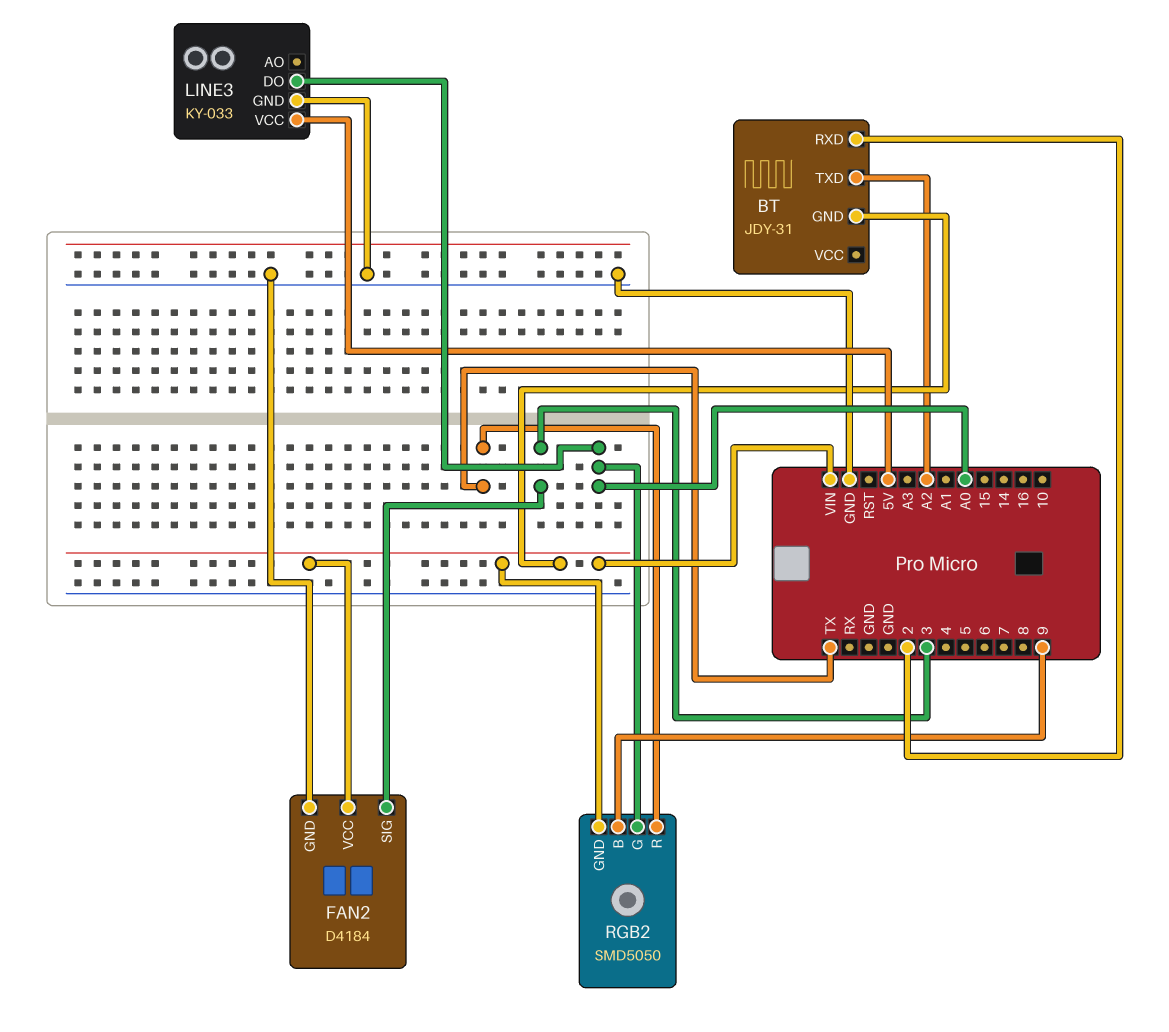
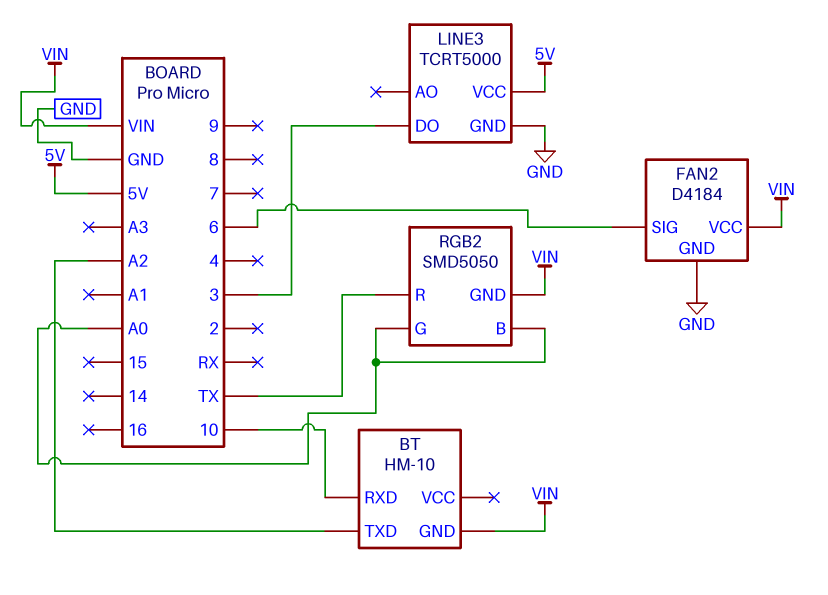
BT: JDY-31 -> HM-10
BT pin RXD: 2 -> 10
FAN2 pin SIG: 3 -> 6
LINE3: KY-033 -> TCRT5000
LINE3 pin DO: A0 -> 3
RGB2 pin B: 9 -> A0

